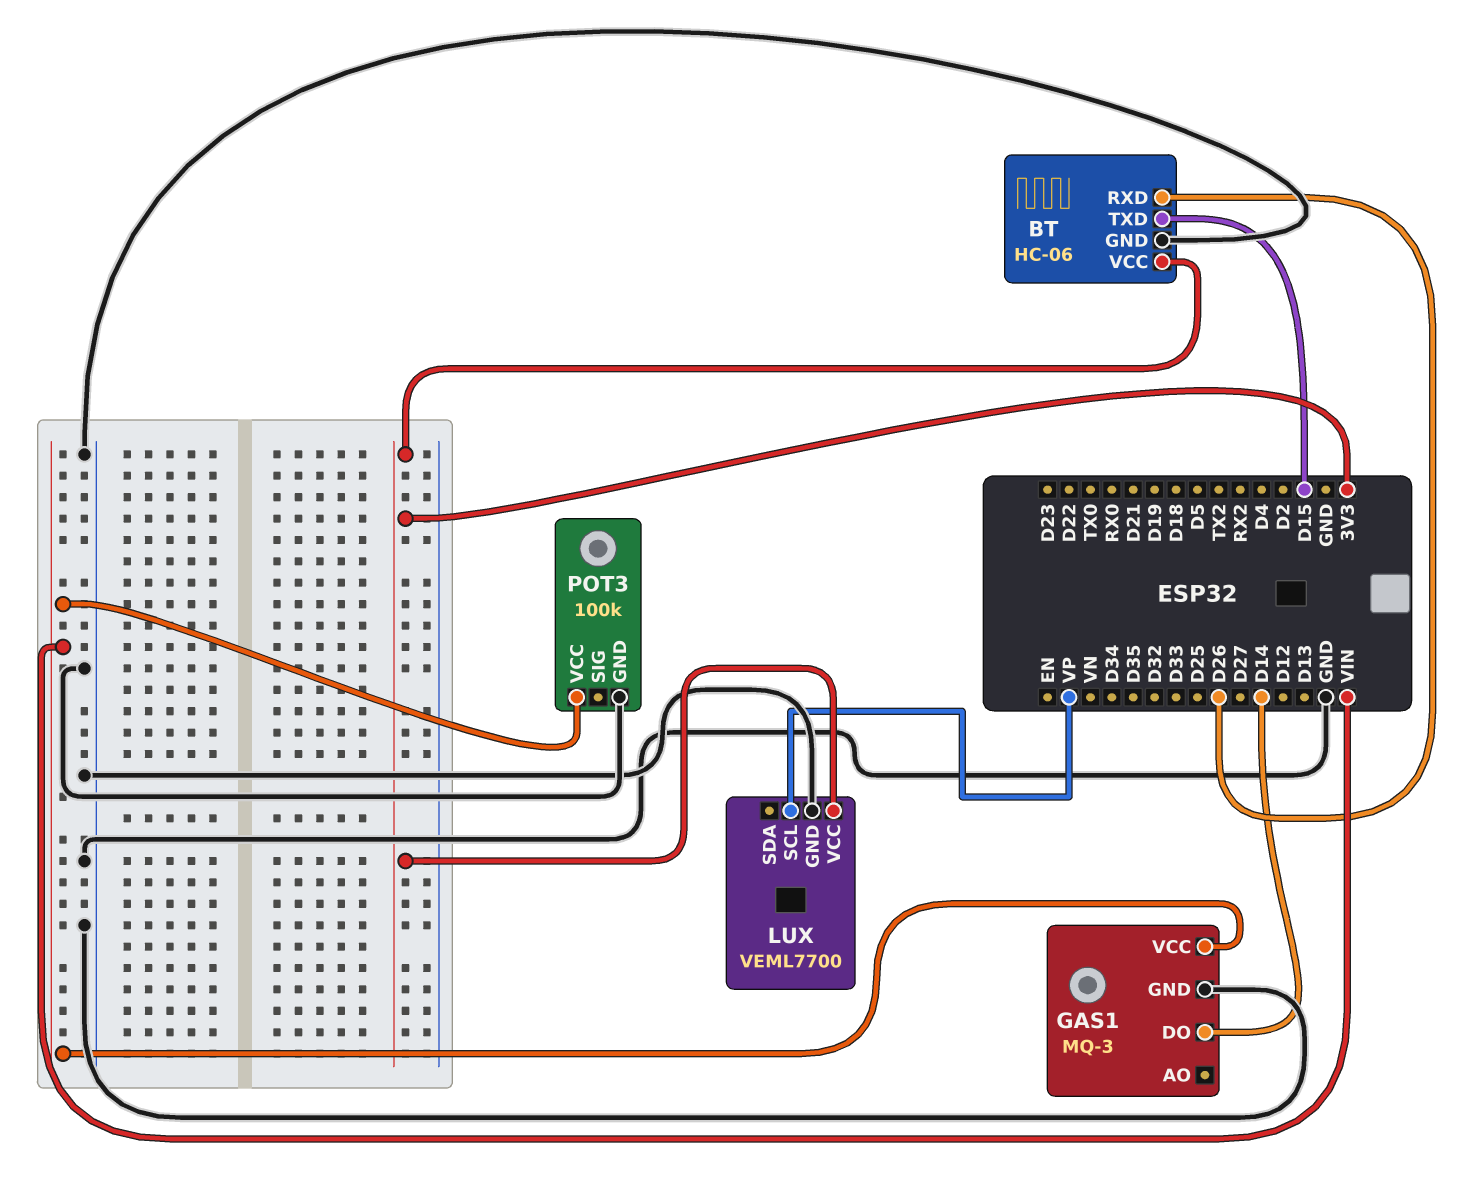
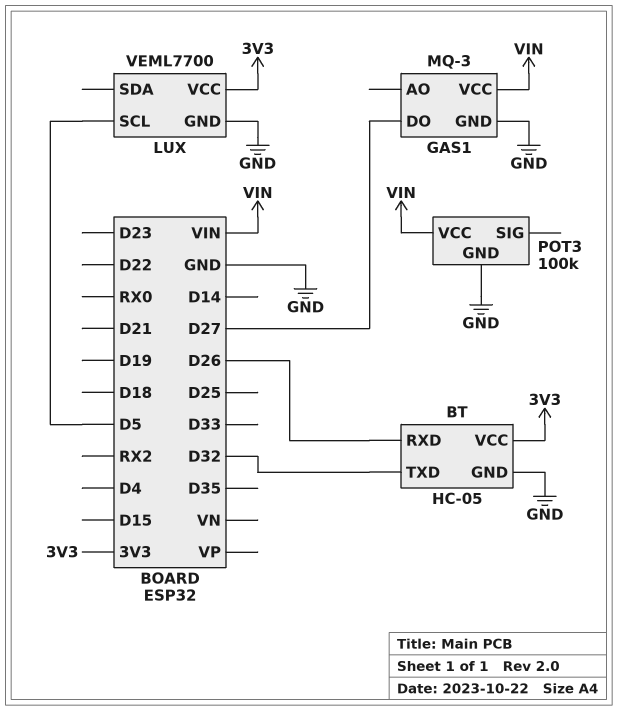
BT: HC-06 -> HC-05
BT pin TXD: D15 -> D32
GAS1 pin DO: D14 -> D27
LUX pin SCL: VP -> D5

